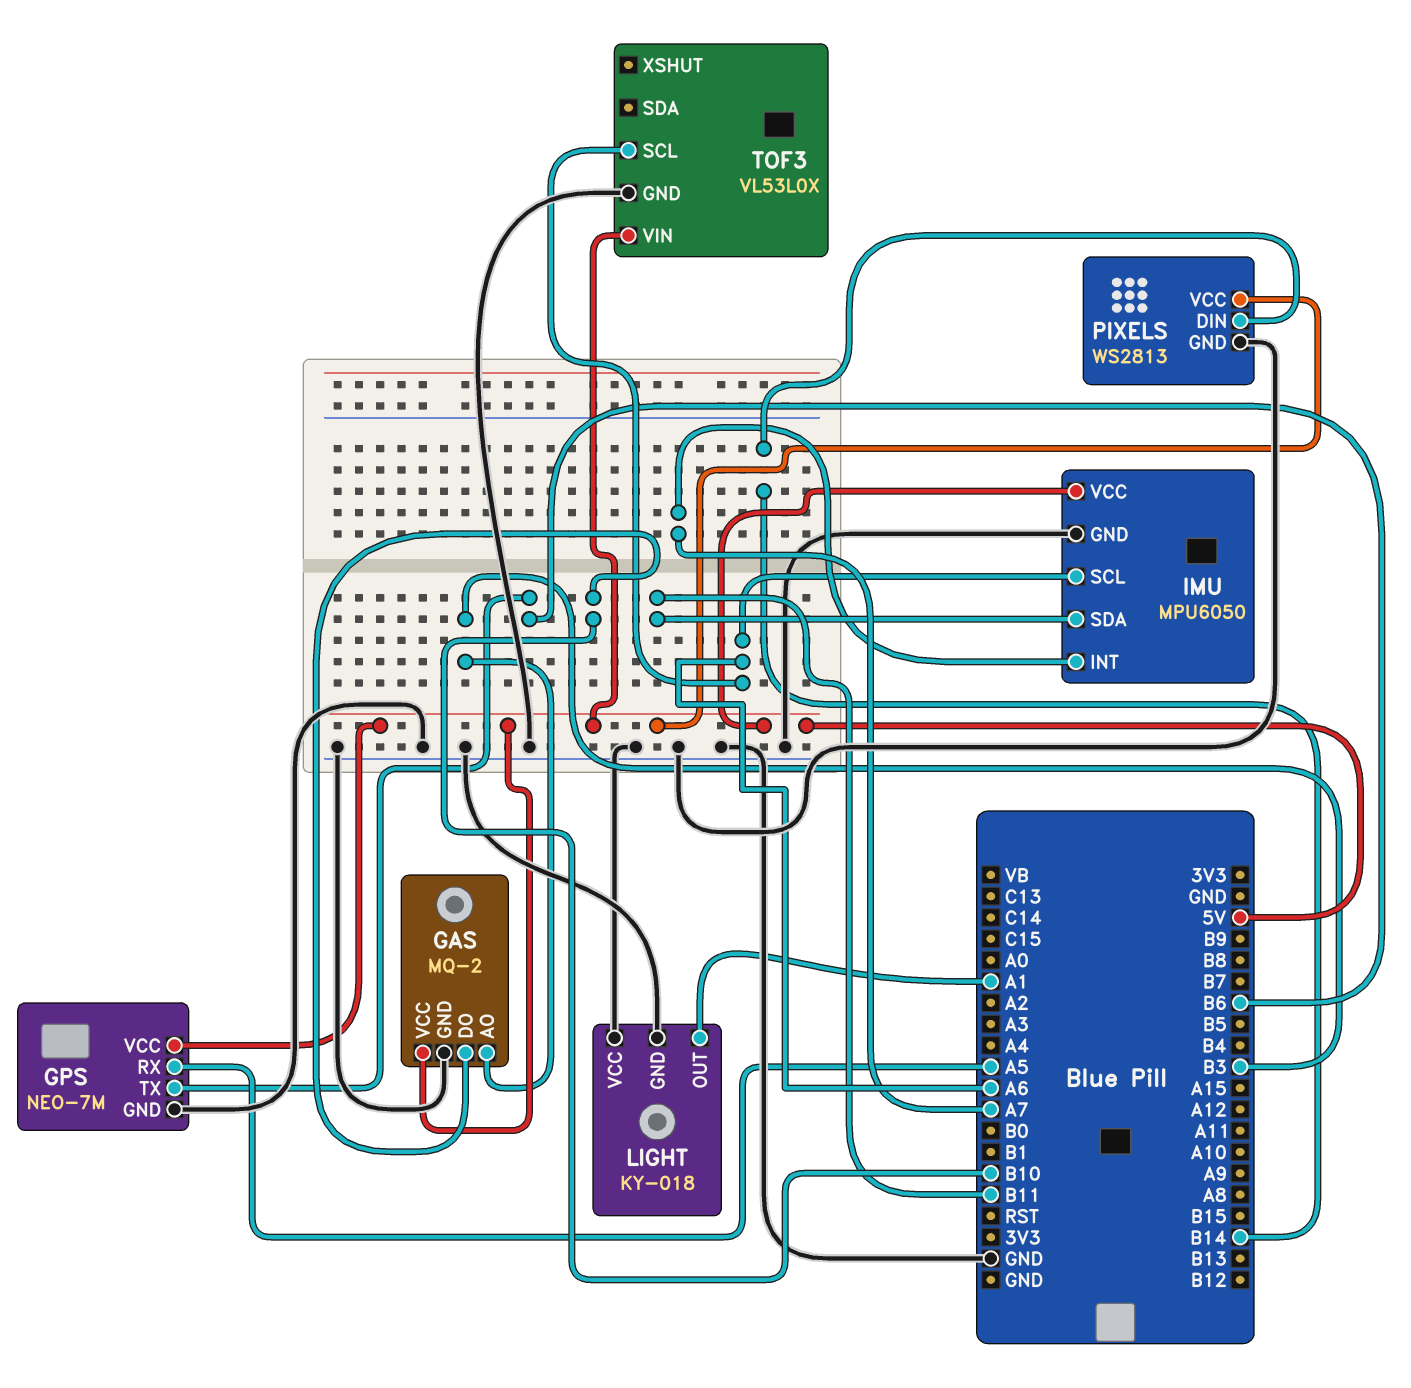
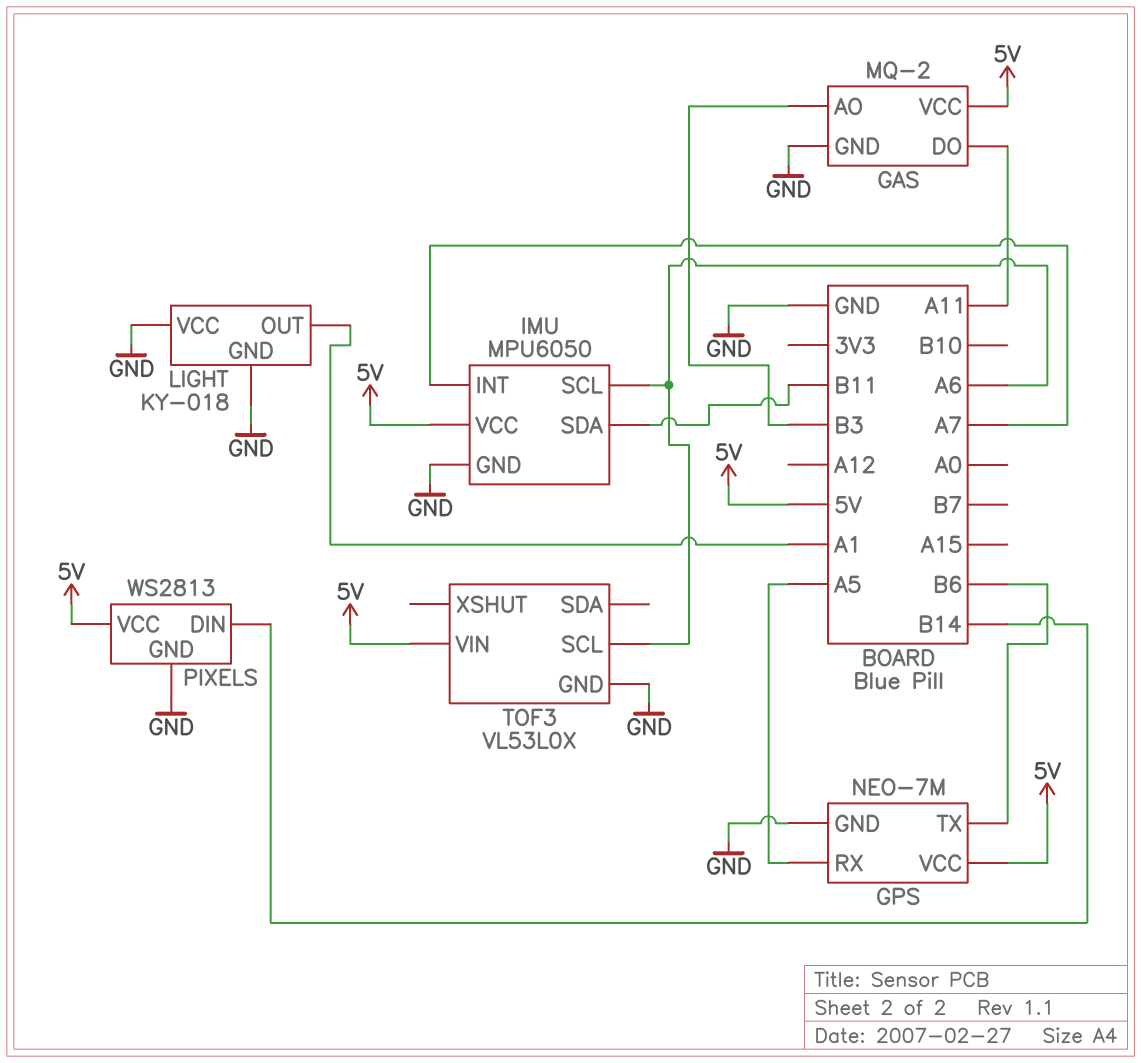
GAS pin DO: B10 -> A11

